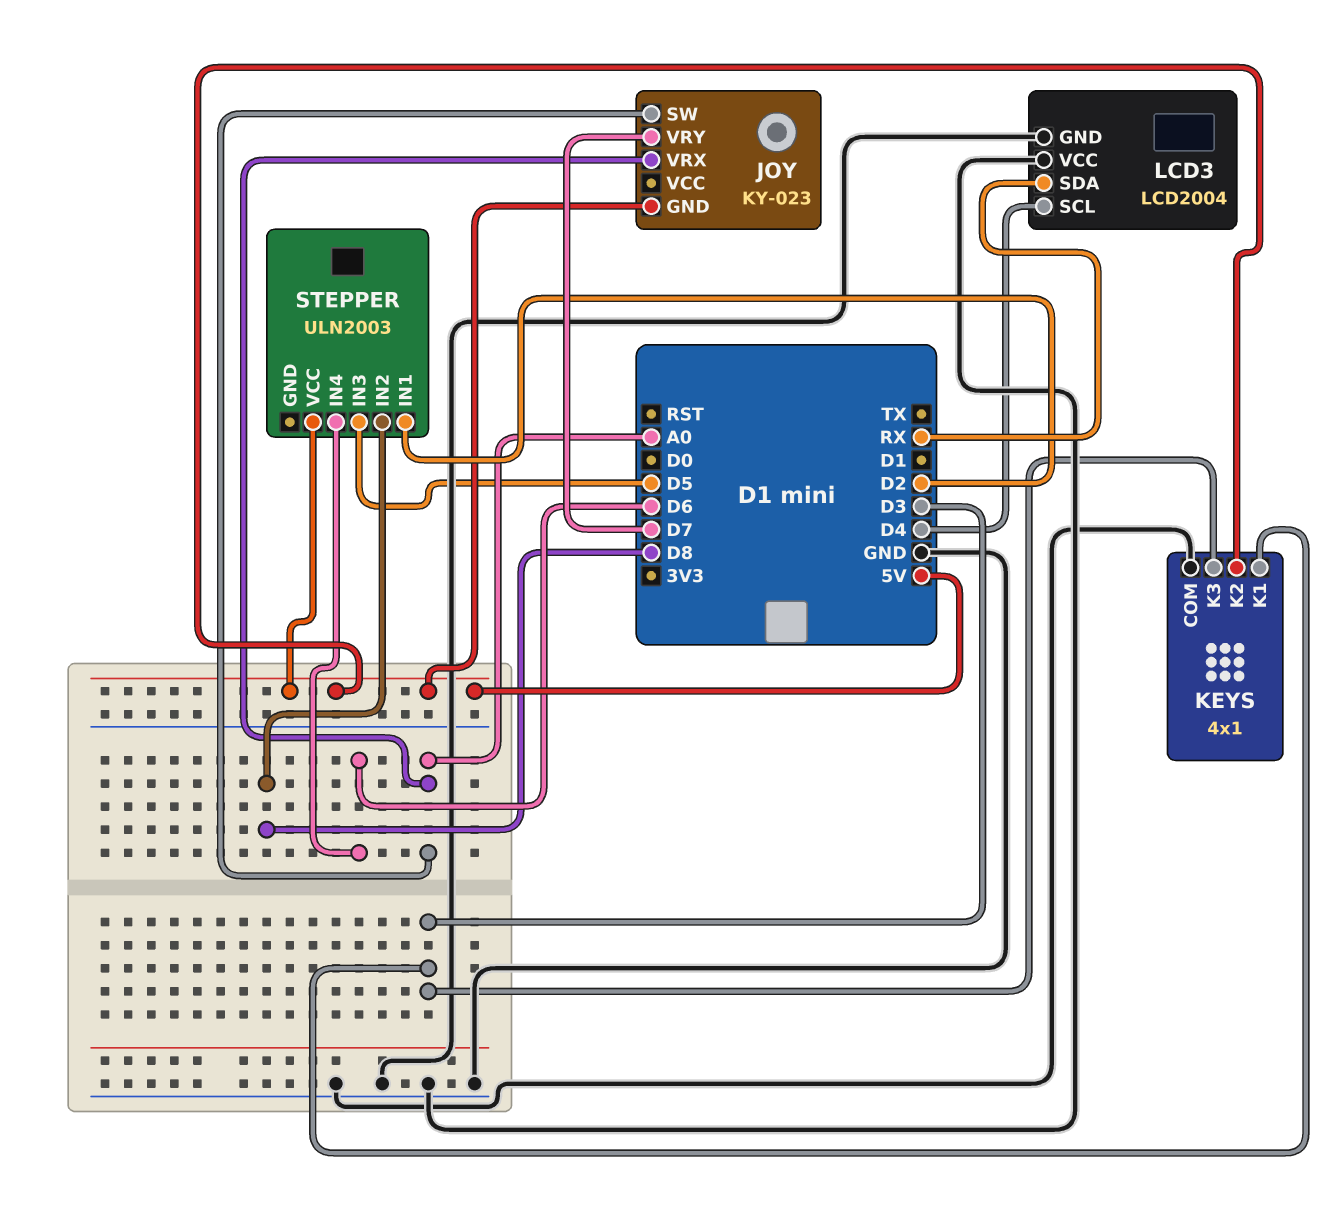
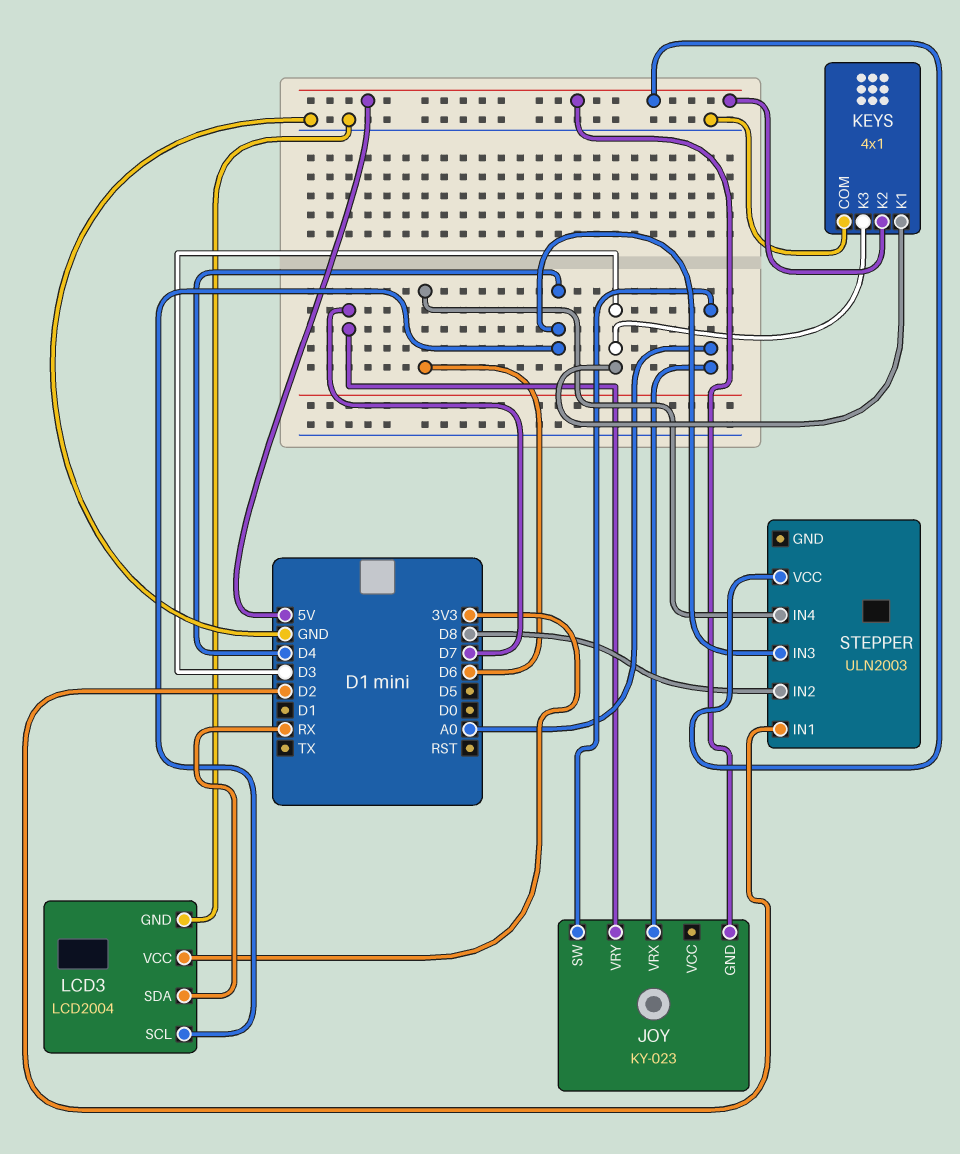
LCD3 pin VCC: GND -> 3V3
STEPPER pin IN3: D5 -> D4

